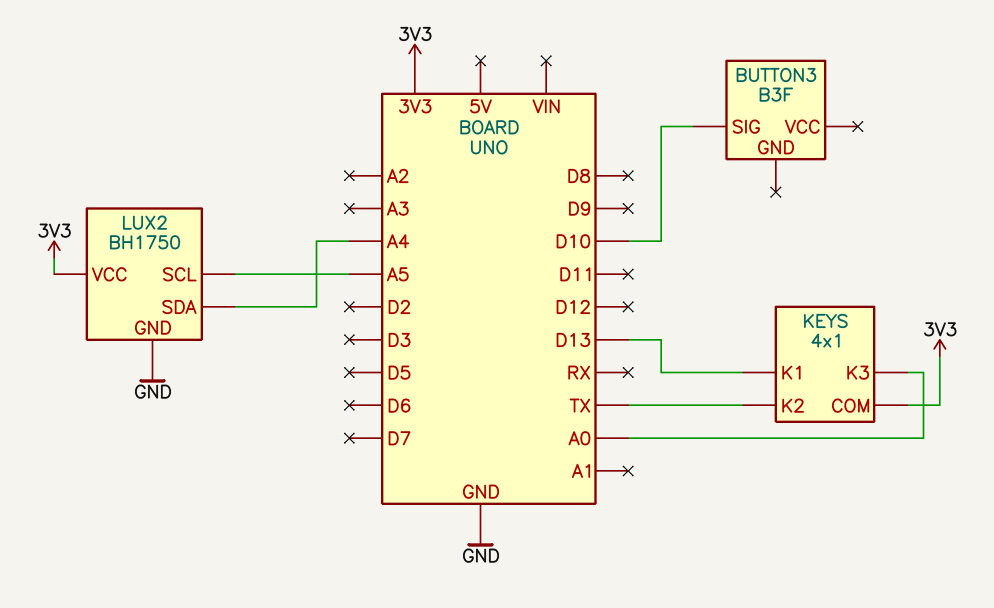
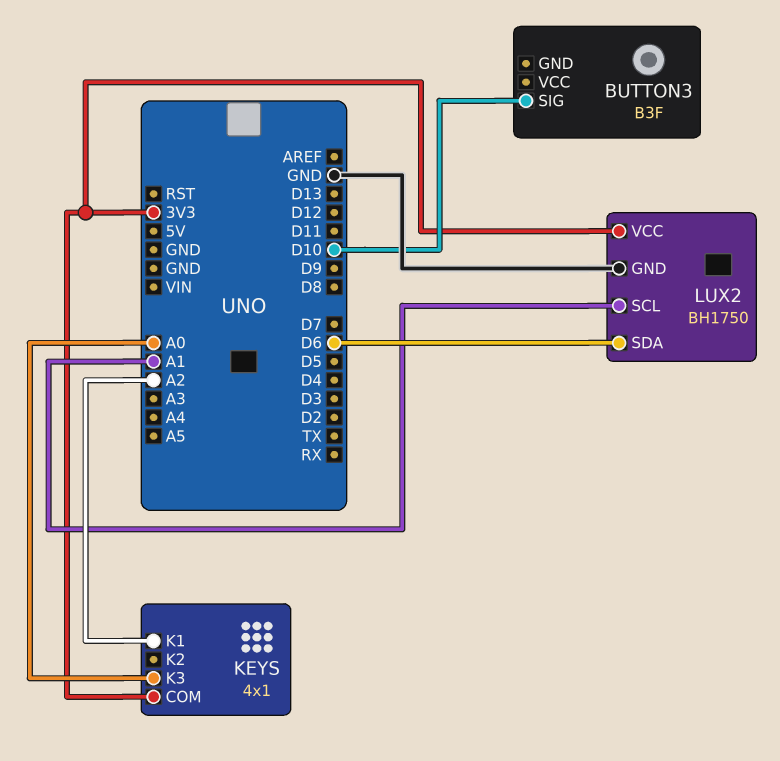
KEYS pin K1: D13 -> A2
KEYS pin K2: TX -> none
LUX2 pin SCL: A5 -> A1
LUX2 pin SDA: A4 -> D6

